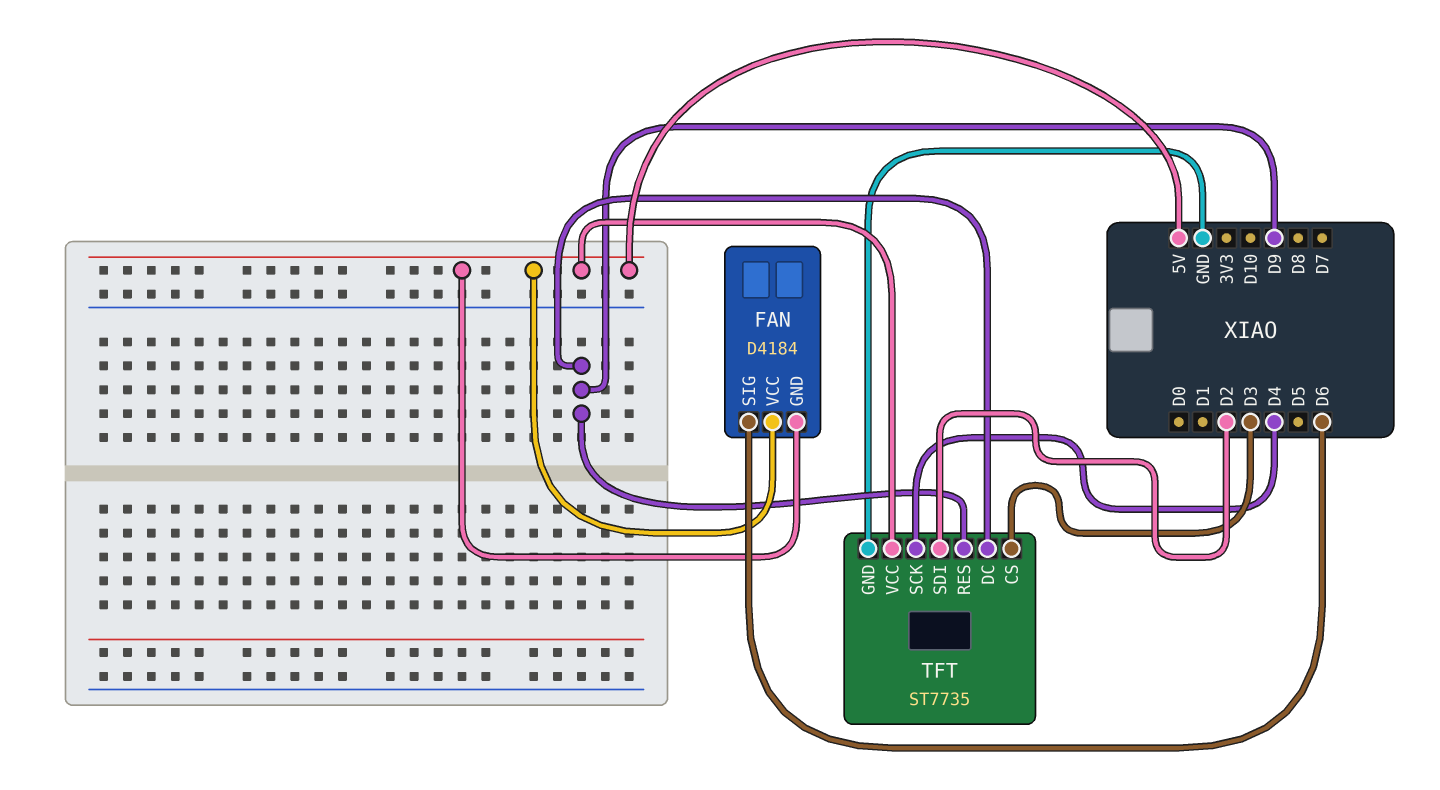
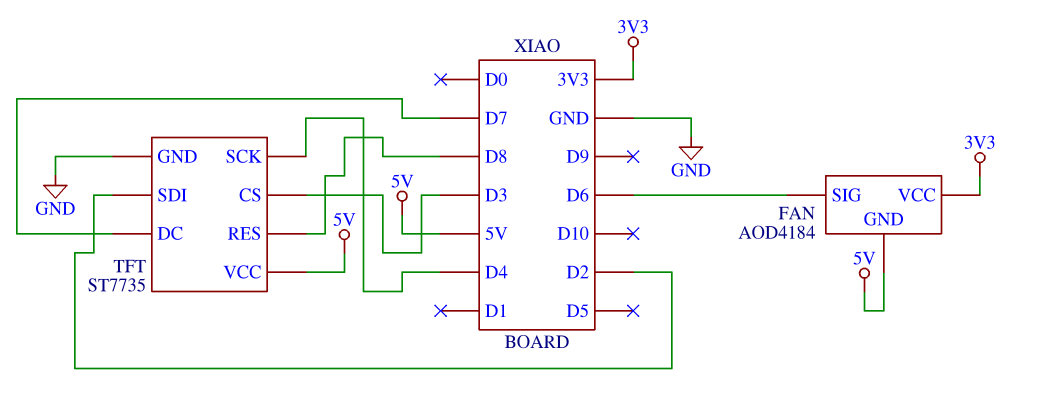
FAN: D4184 -> AOD4184
FAN pin VCC: 5V -> 3V3
TFT pin DC: D9 -> D7
TFT pin RES: D9 -> D8

